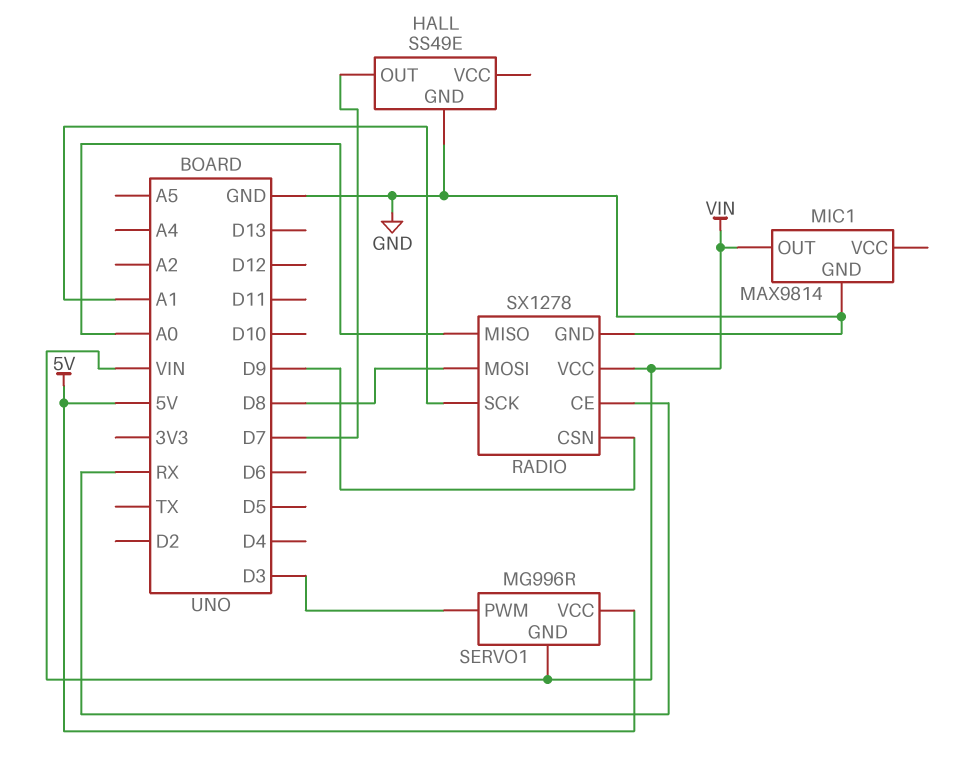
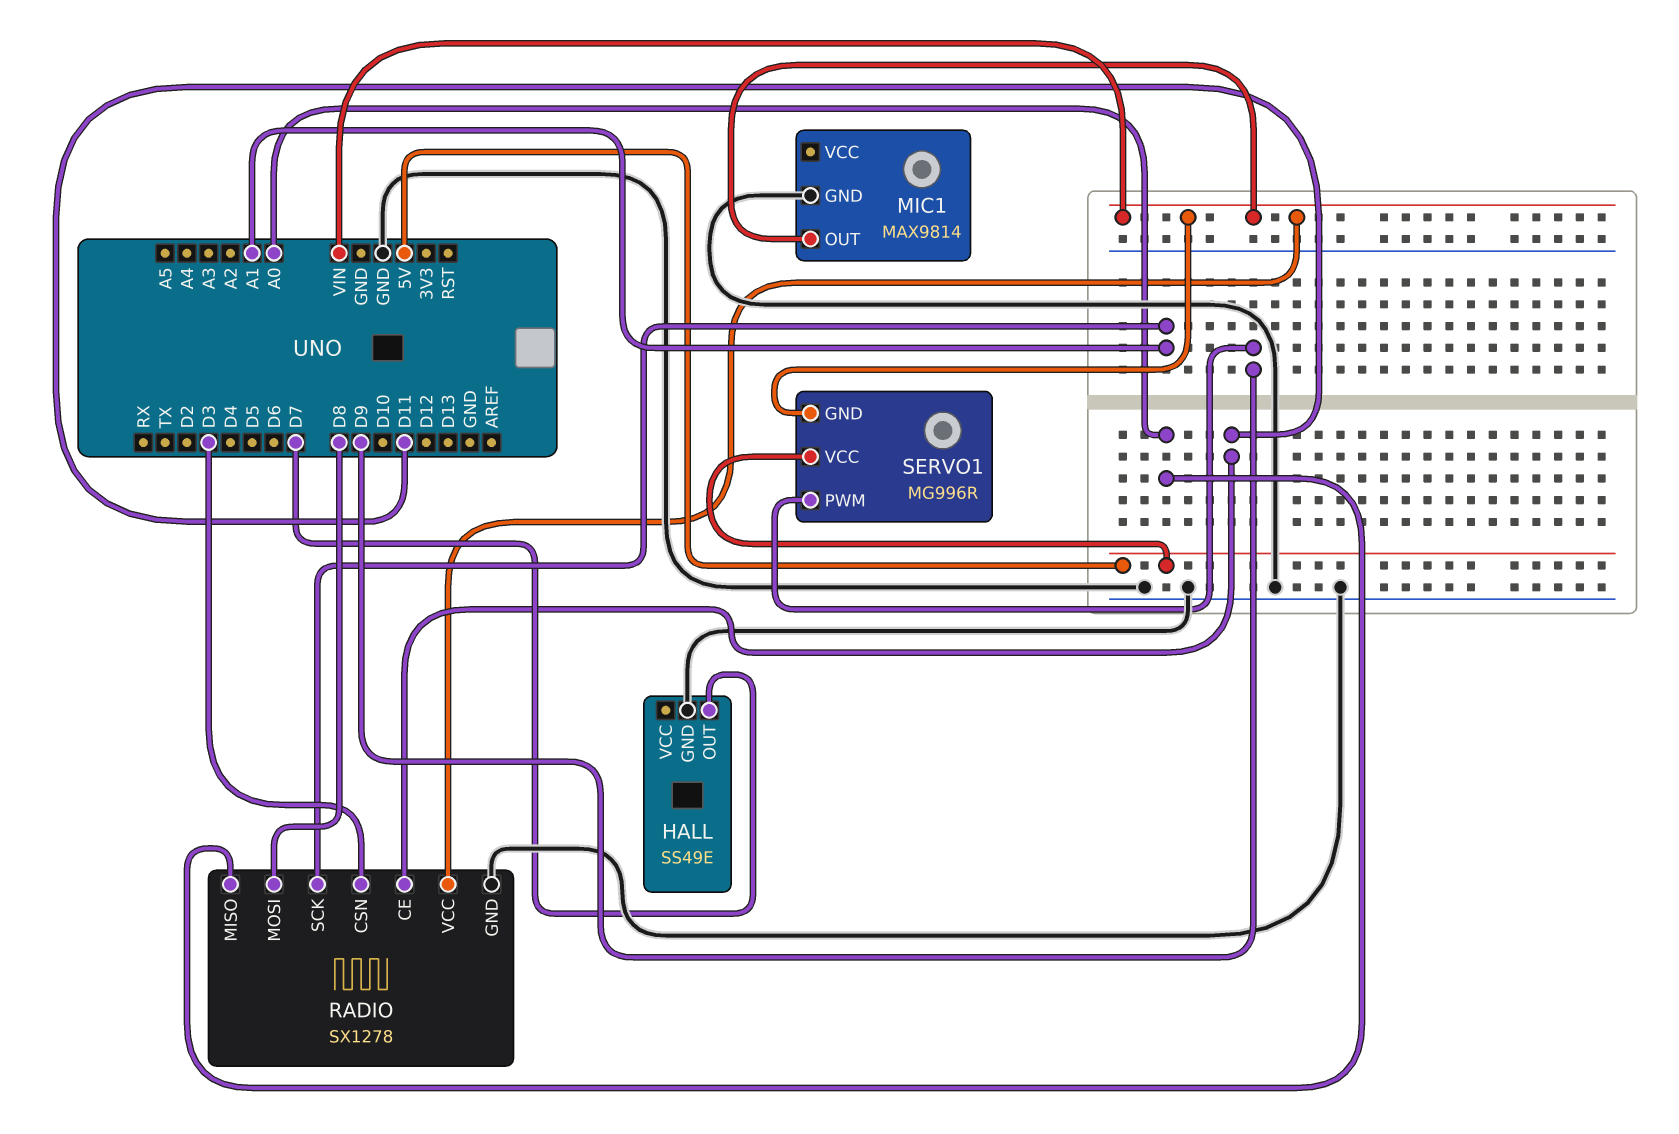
RADIO pin CE: RX -> D11
RADIO pin CSN: D9 -> D3
SERVO1 pin PWM: D3 -> D9

